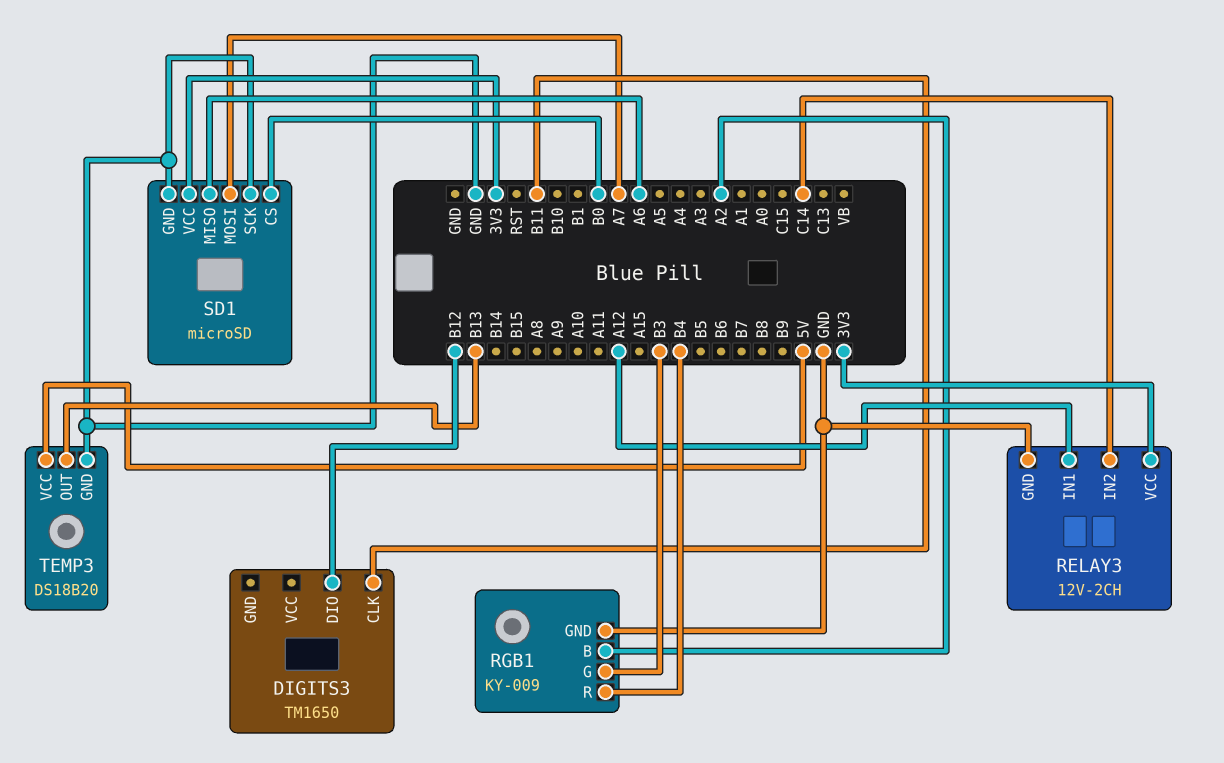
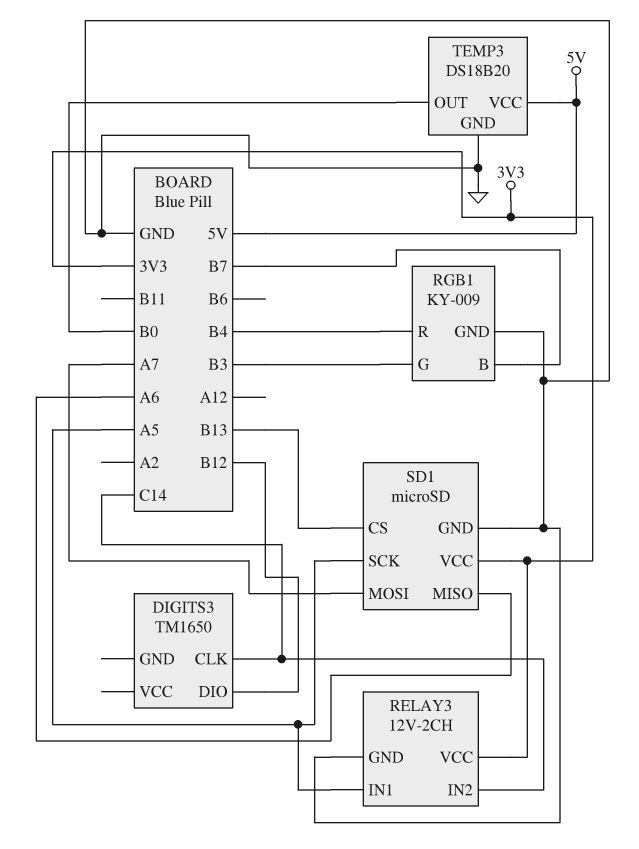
DIGITS3 pin CLK: B11 -> C14
RELAY3 pin IN1: A12 -> A5
RGB1 pin B: A2 -> B7
SD1 pin CS: B0 -> B13
SD1 pin SCK: GND -> A5
TEMP3 pin OUT: B13 -> B0

